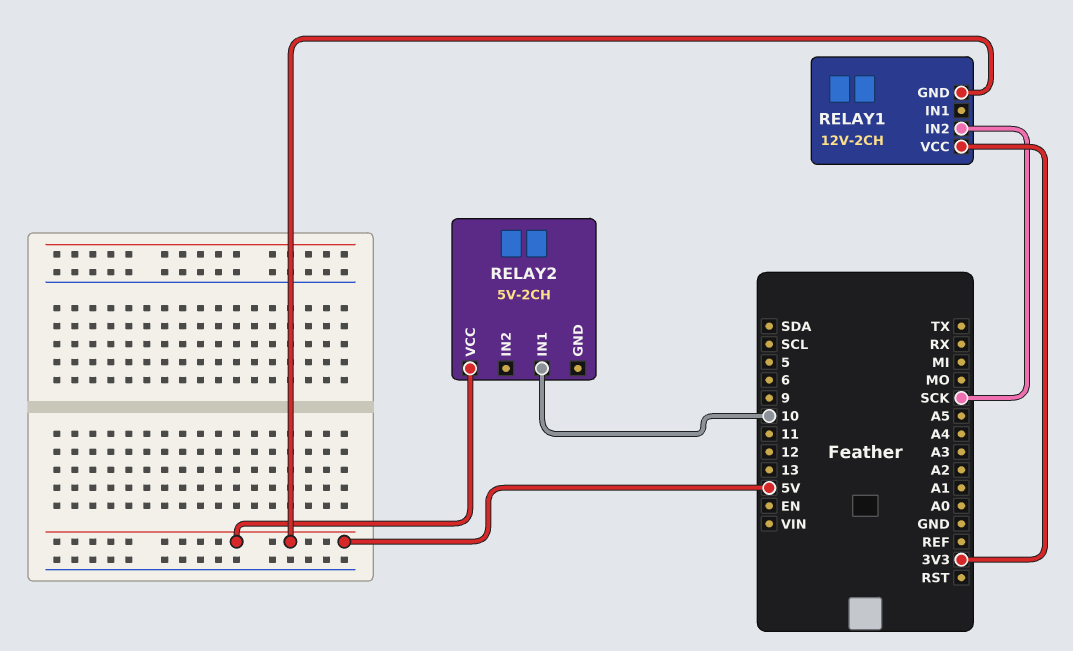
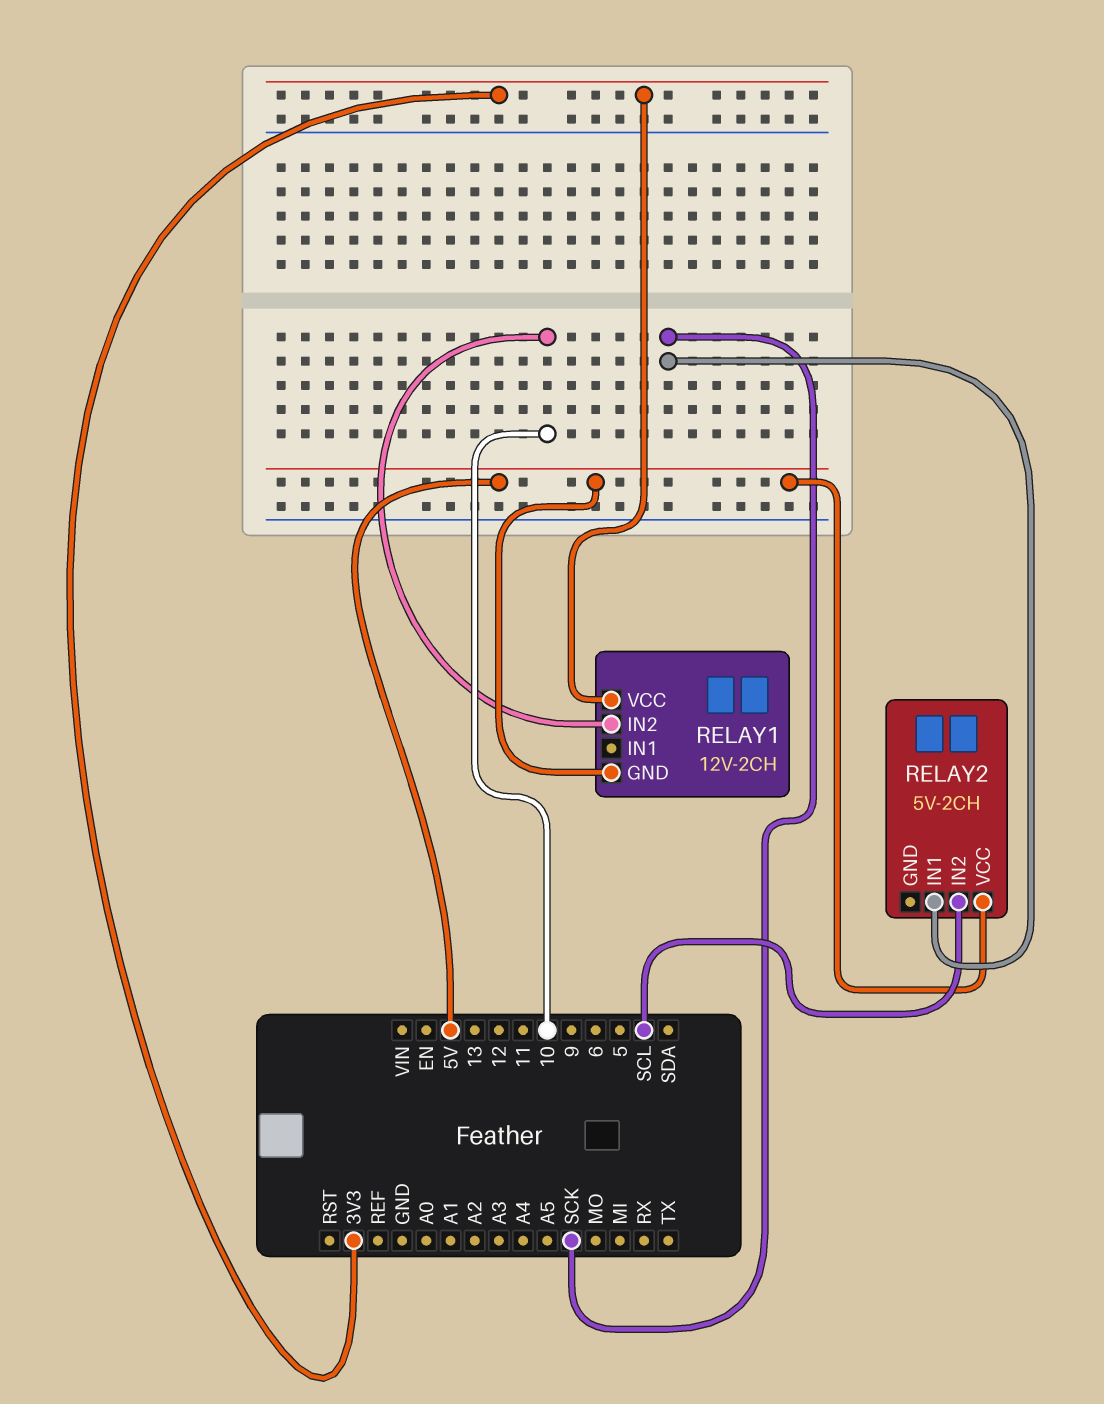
RELAY1 pin IN2: SCK -> 10
RELAY2 pin IN1: 10 -> SCK
RELAY2 pin IN2: none -> SCL

